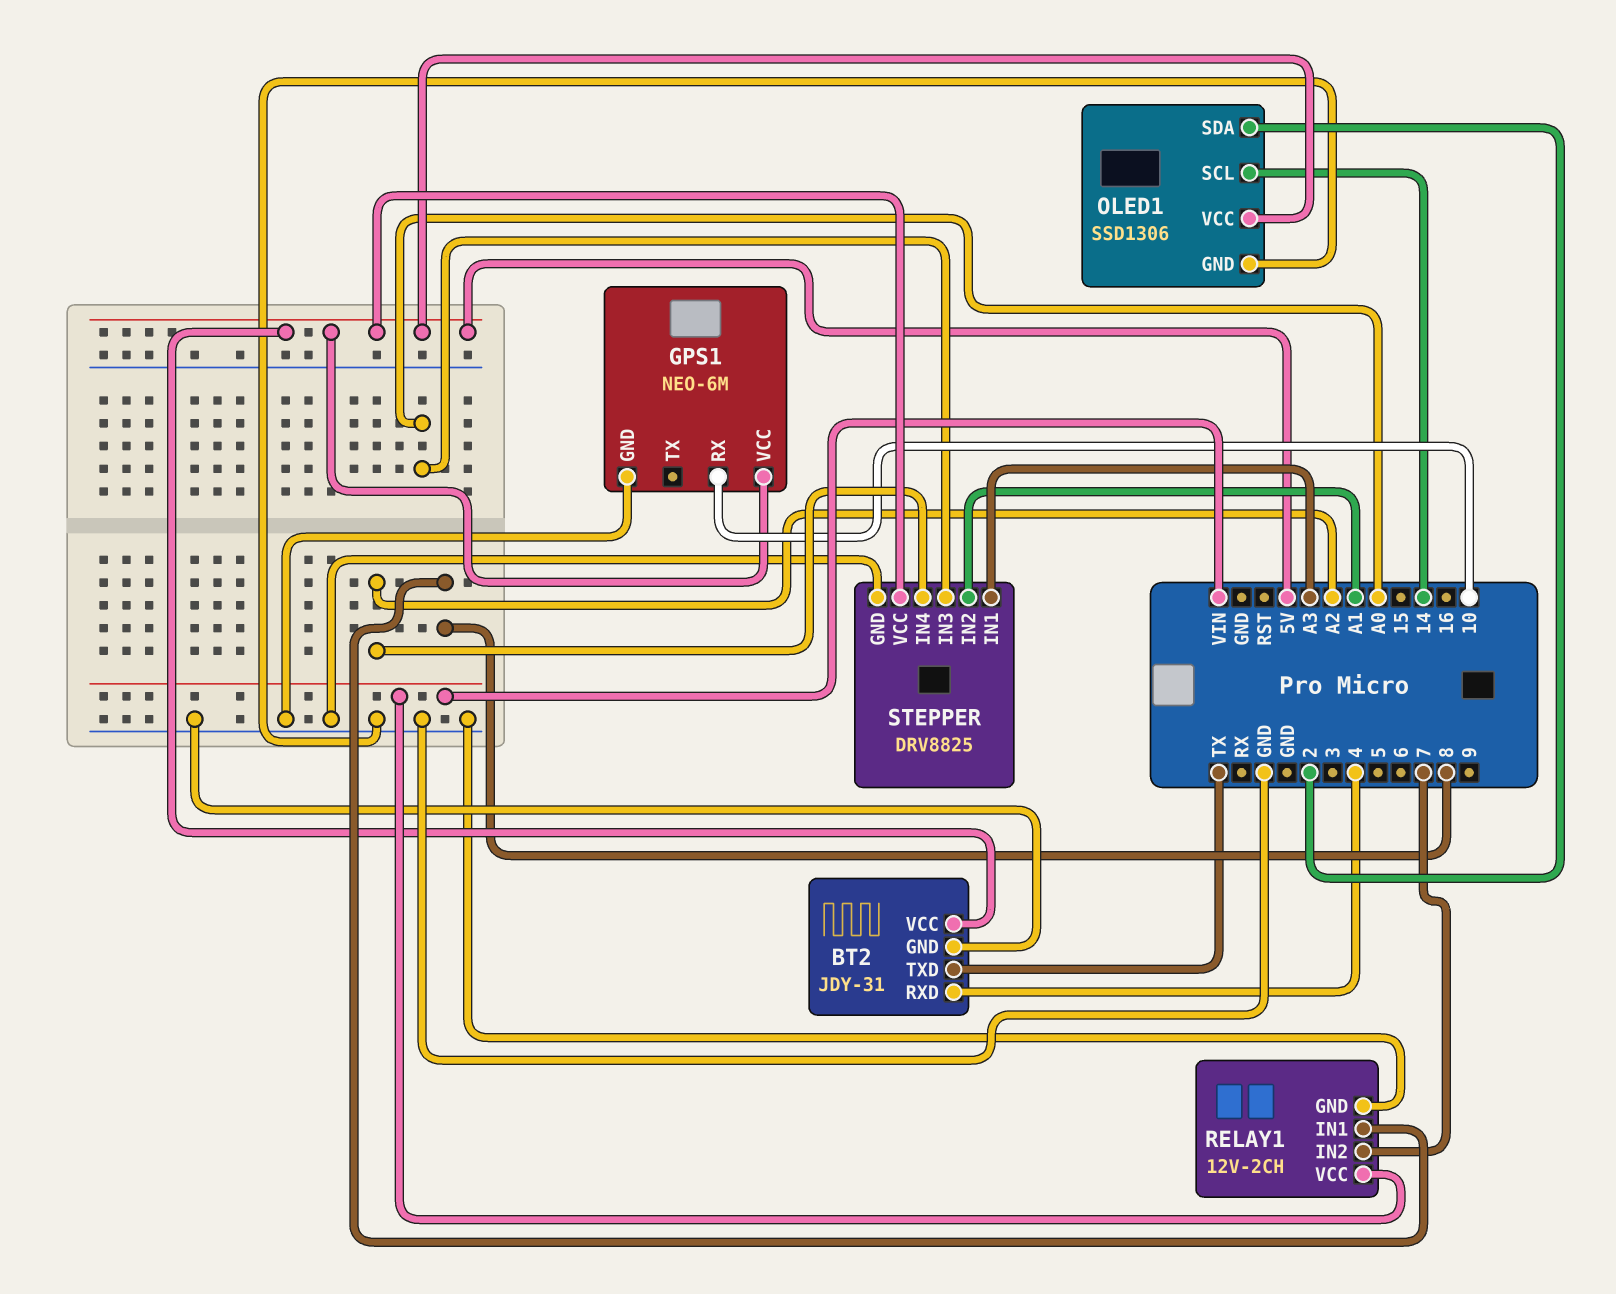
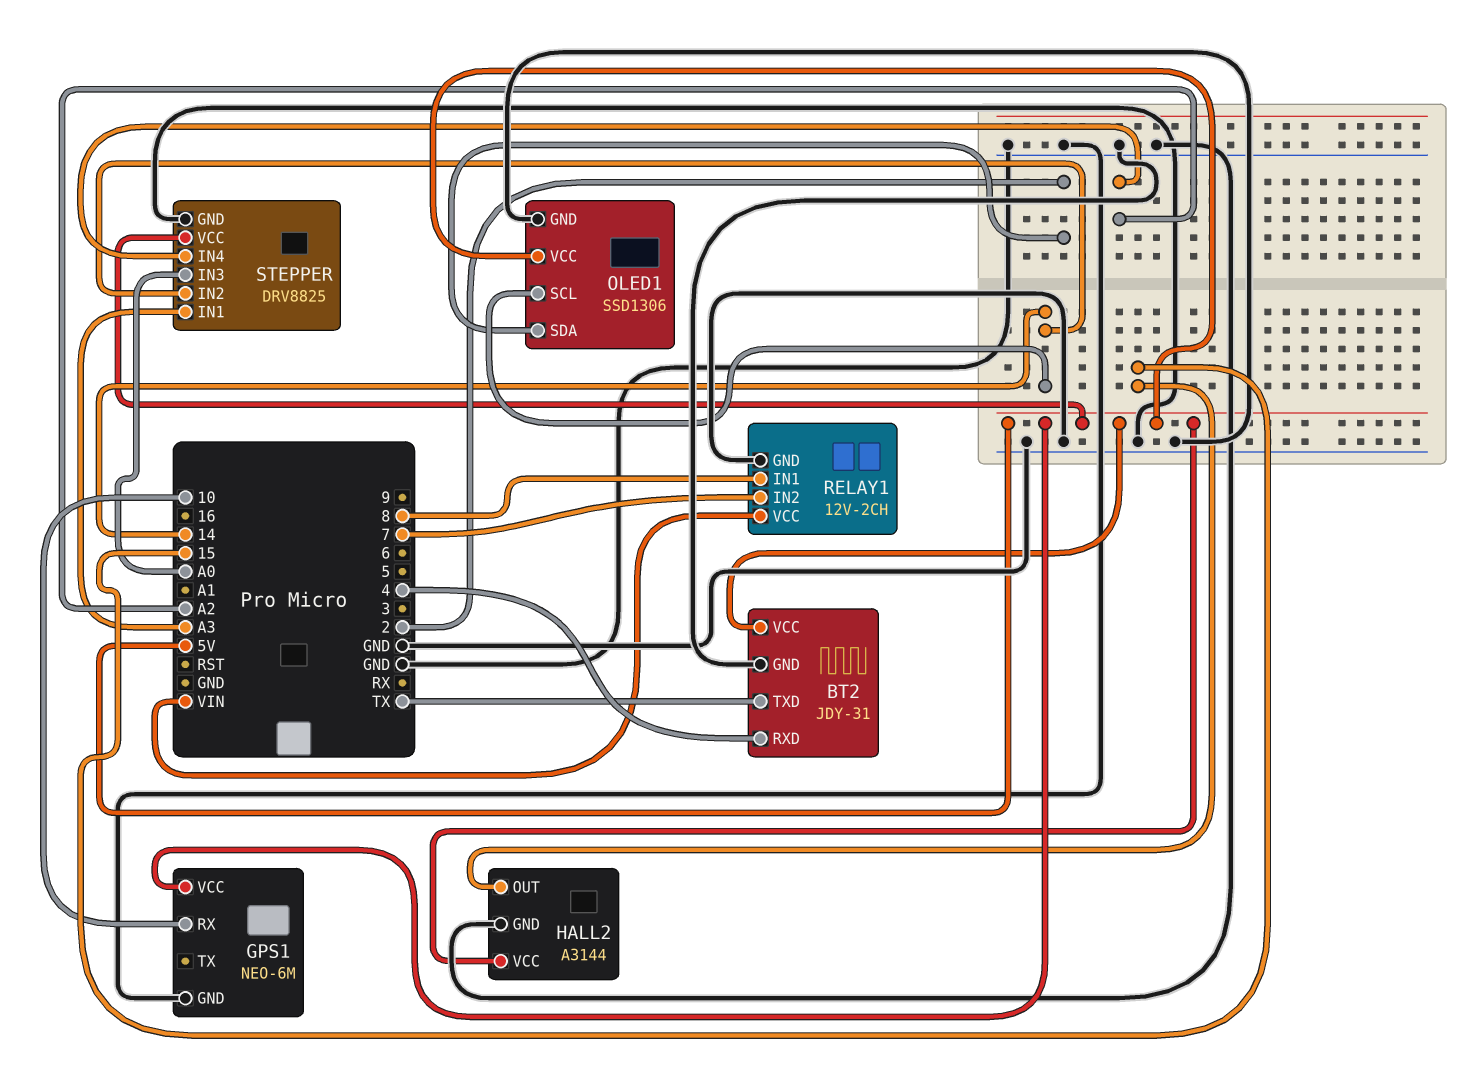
HALL2: none -> A3144
HALL2 pin GND: none -> GND
HALL2 pin OUT: none -> 15
HALL2 pin VCC: none -> 5V
STEPPER pin IN2: A1 -> 14

